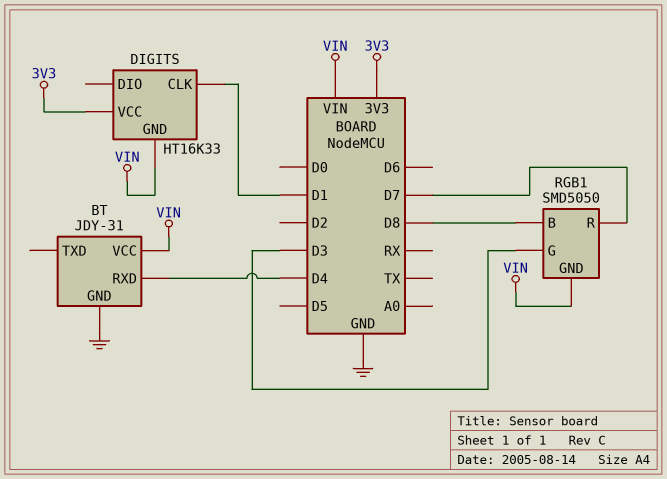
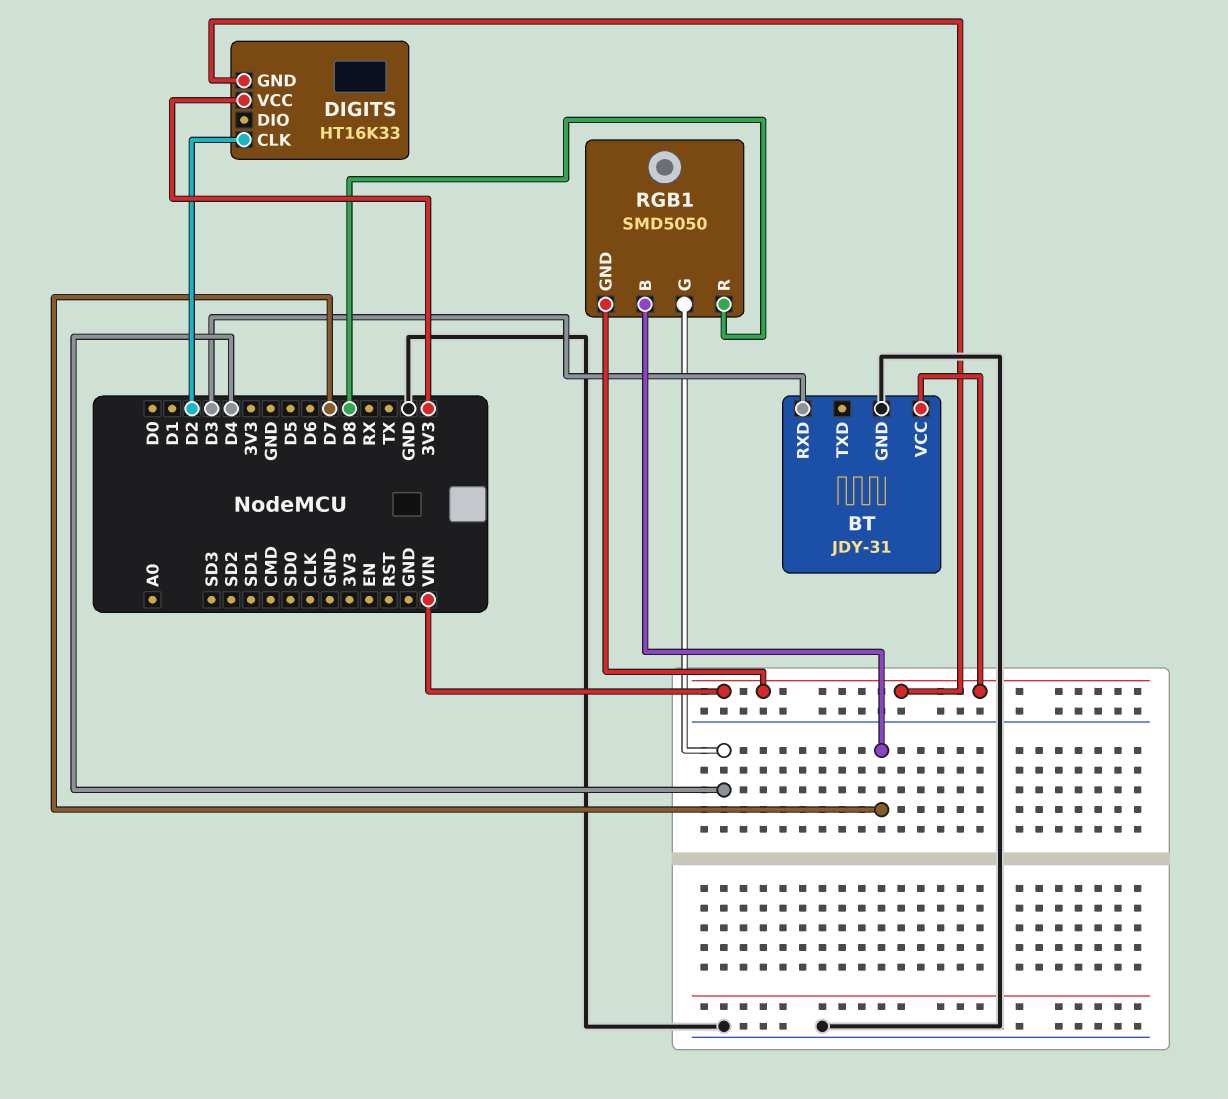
BT pin RXD: D4 -> D3
DIGITS pin CLK: D1 -> D2
RGB1 pin B: D8 -> D7
RGB1 pin G: D3 -> D4
RGB1 pin R: D7 -> D8

